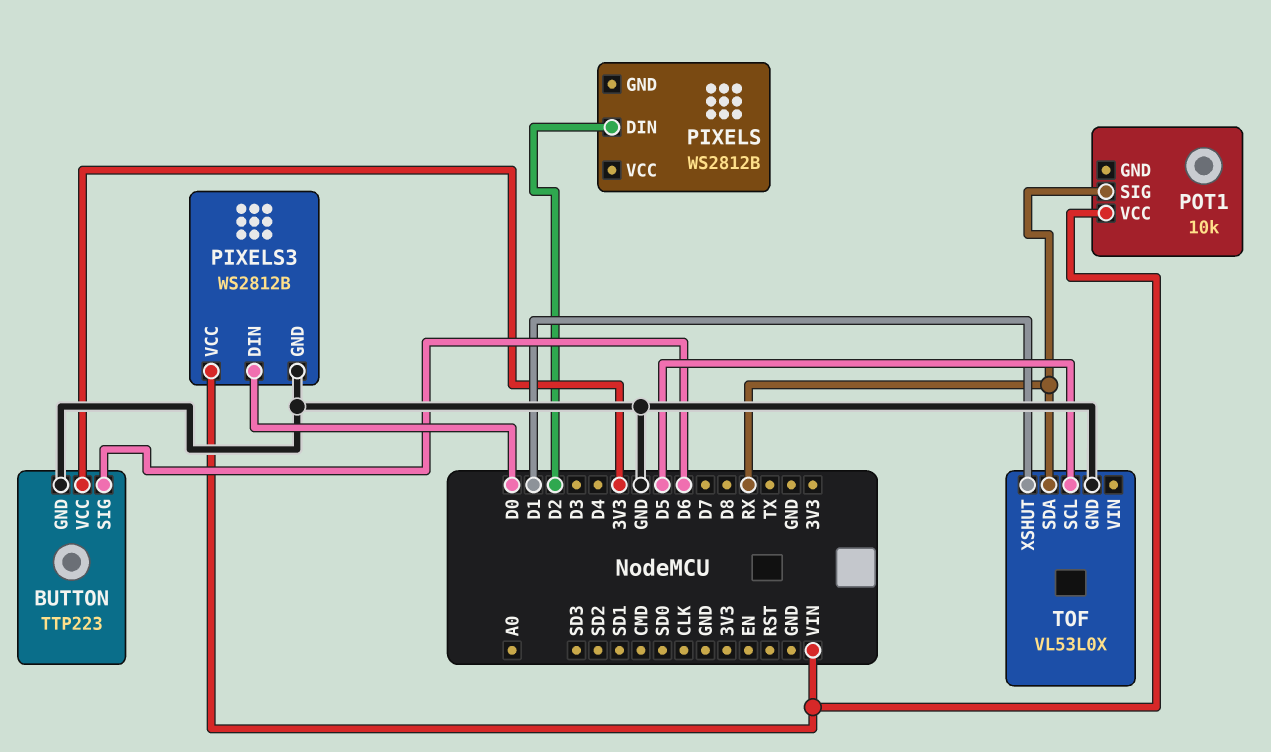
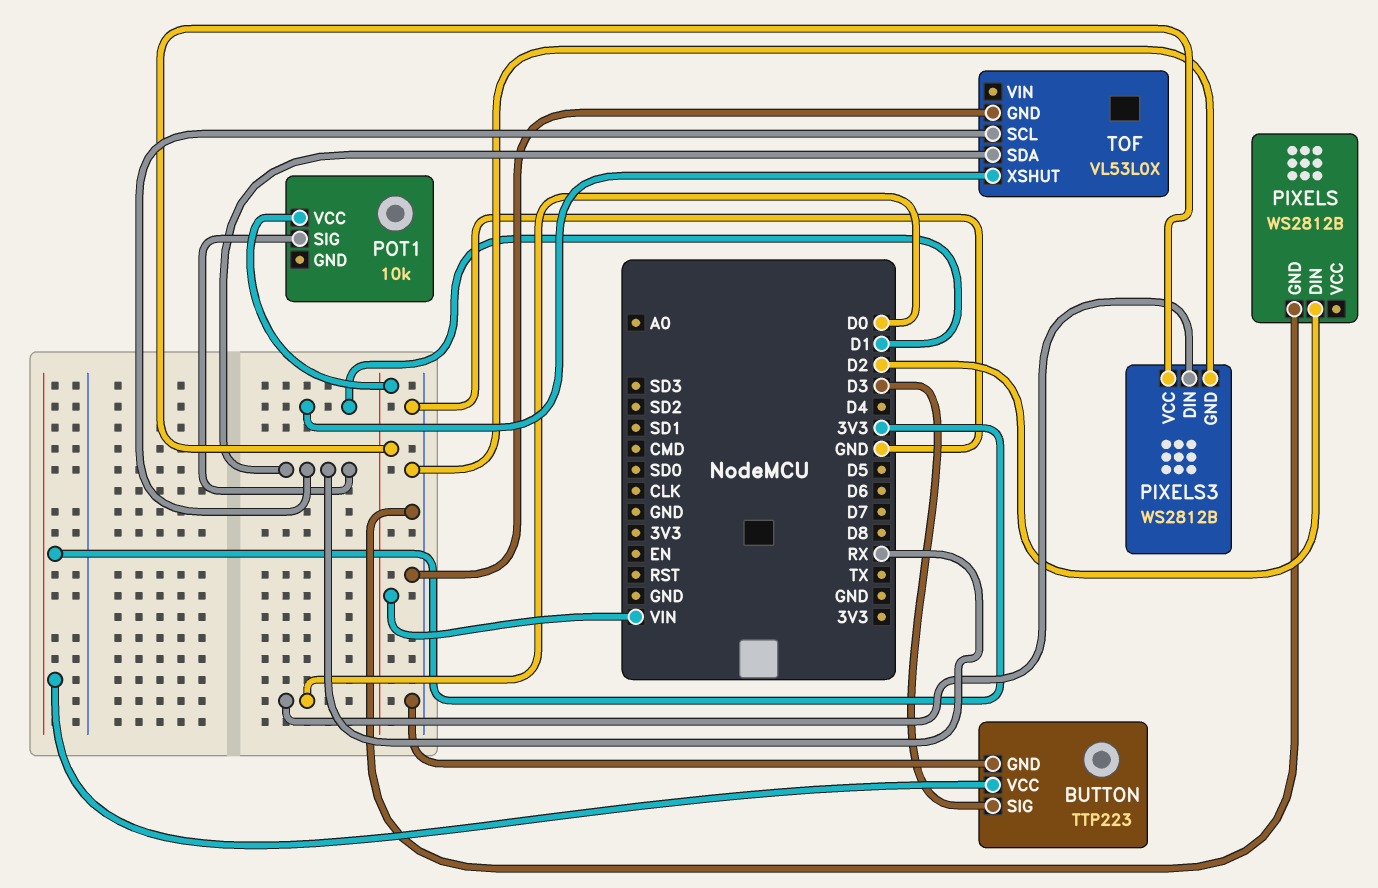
BUTTON pin SIG: D6 -> D3
PIXELS pin GND: none -> GND
TOF pin SCL: D5 -> RX

